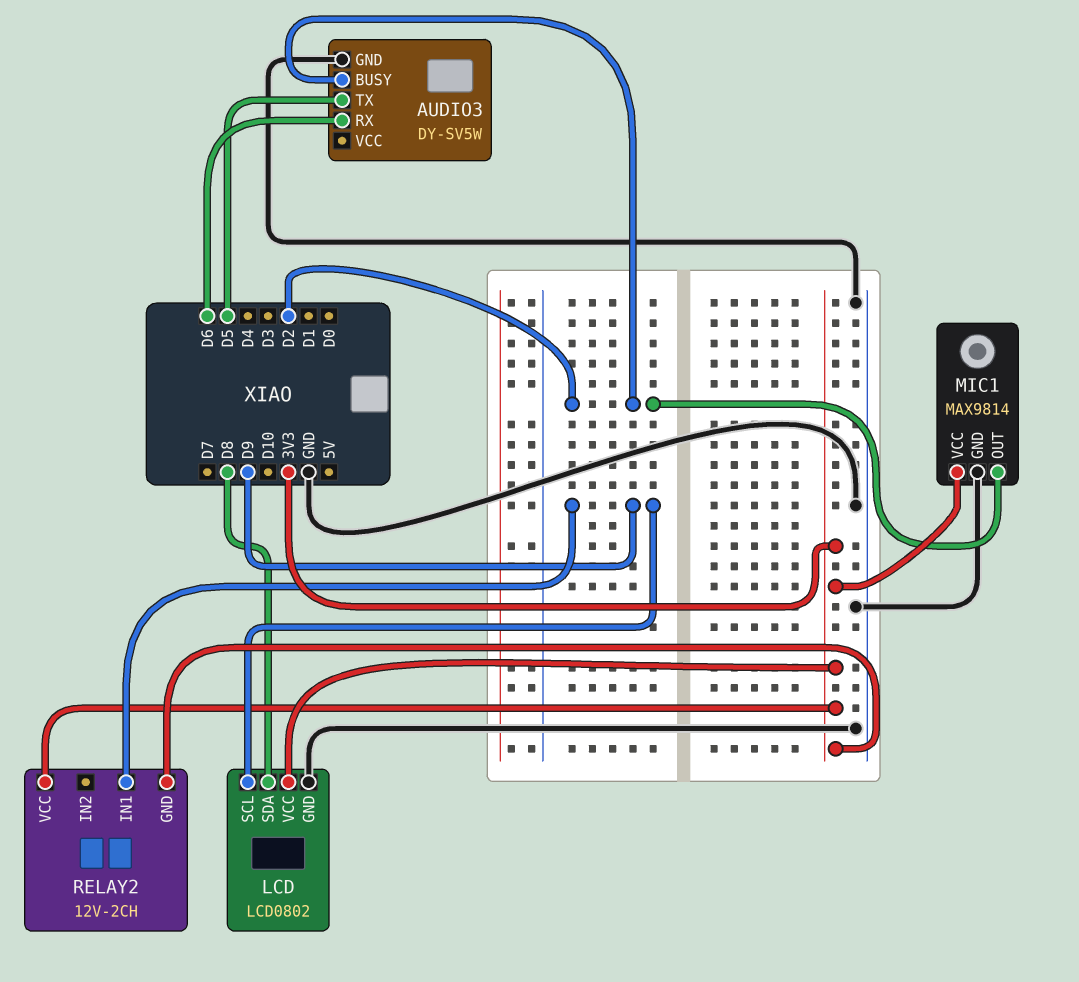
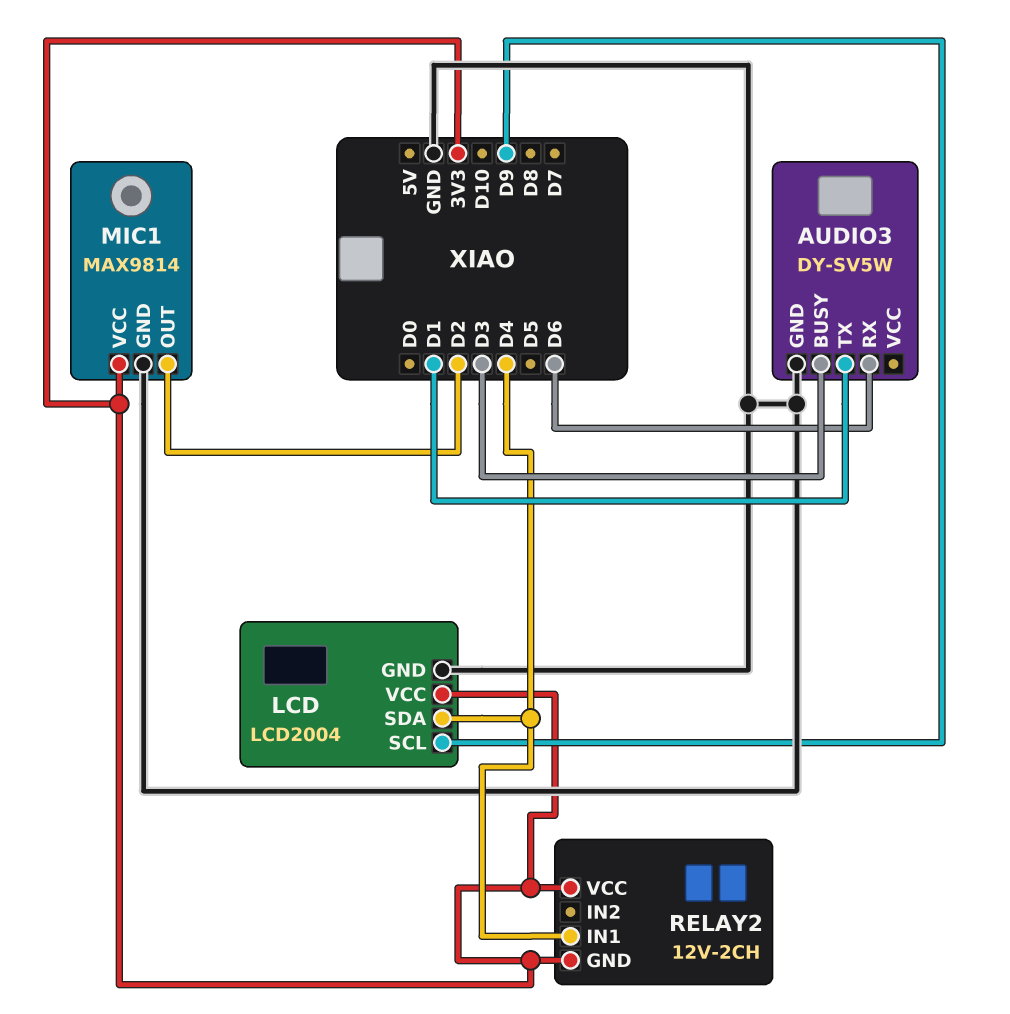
AUDIO3 pin BUSY: D2 -> D3
AUDIO3 pin TX: D5 -> D1
LCD: LCD0802 -> LCD2004
LCD pin SDA: D8 -> D4
RELAY2 pin IN1: D9 -> D4

